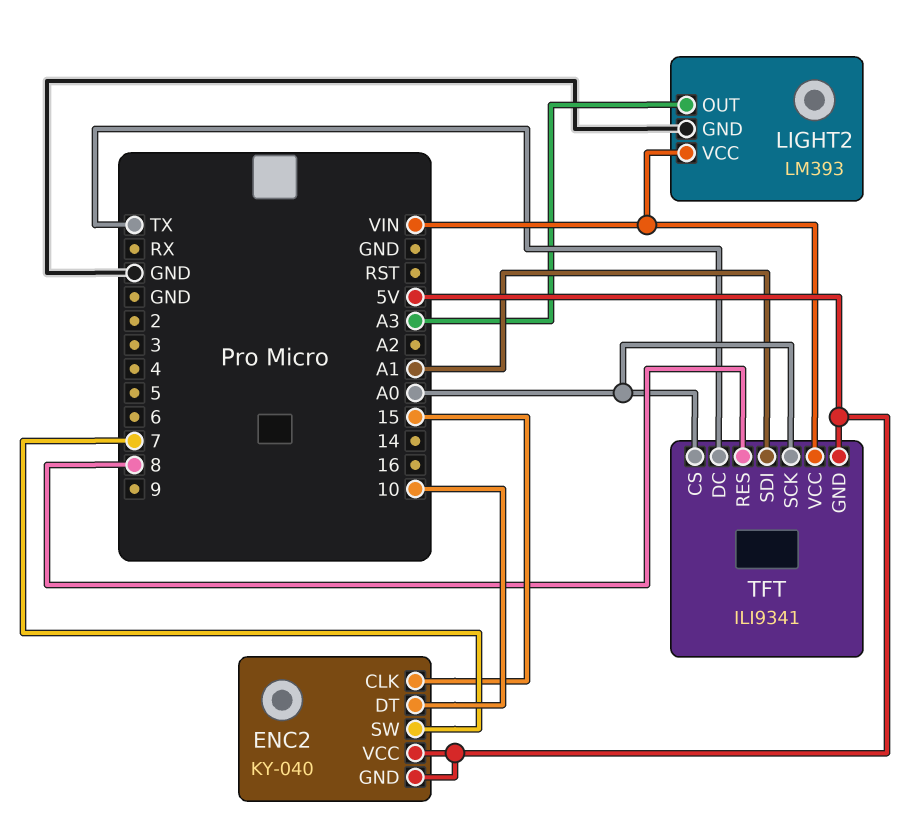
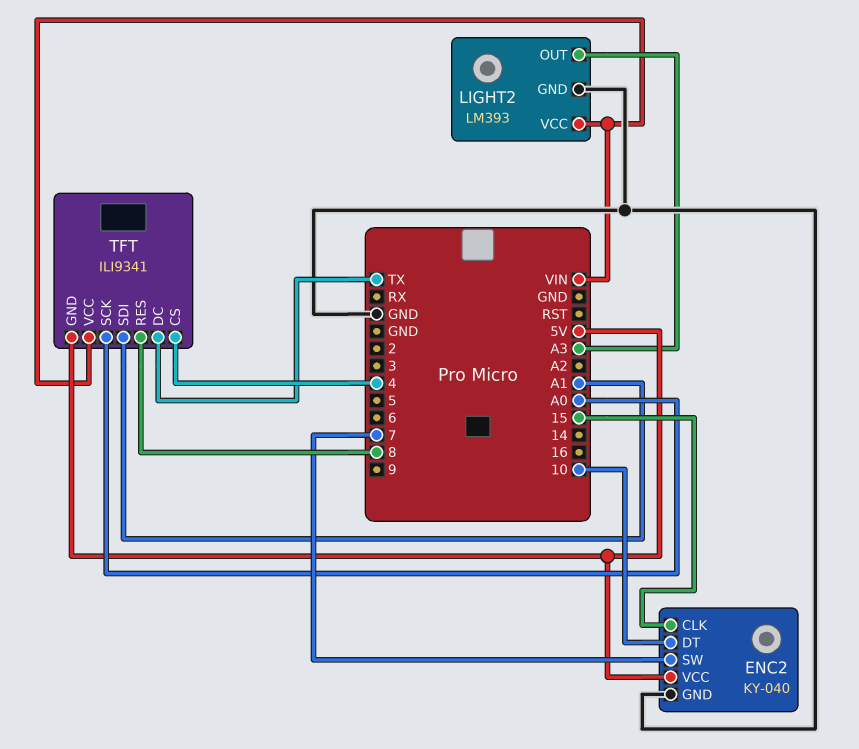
ENC2 pin GND: 5V -> GND
TFT pin CS: A0 -> 4

